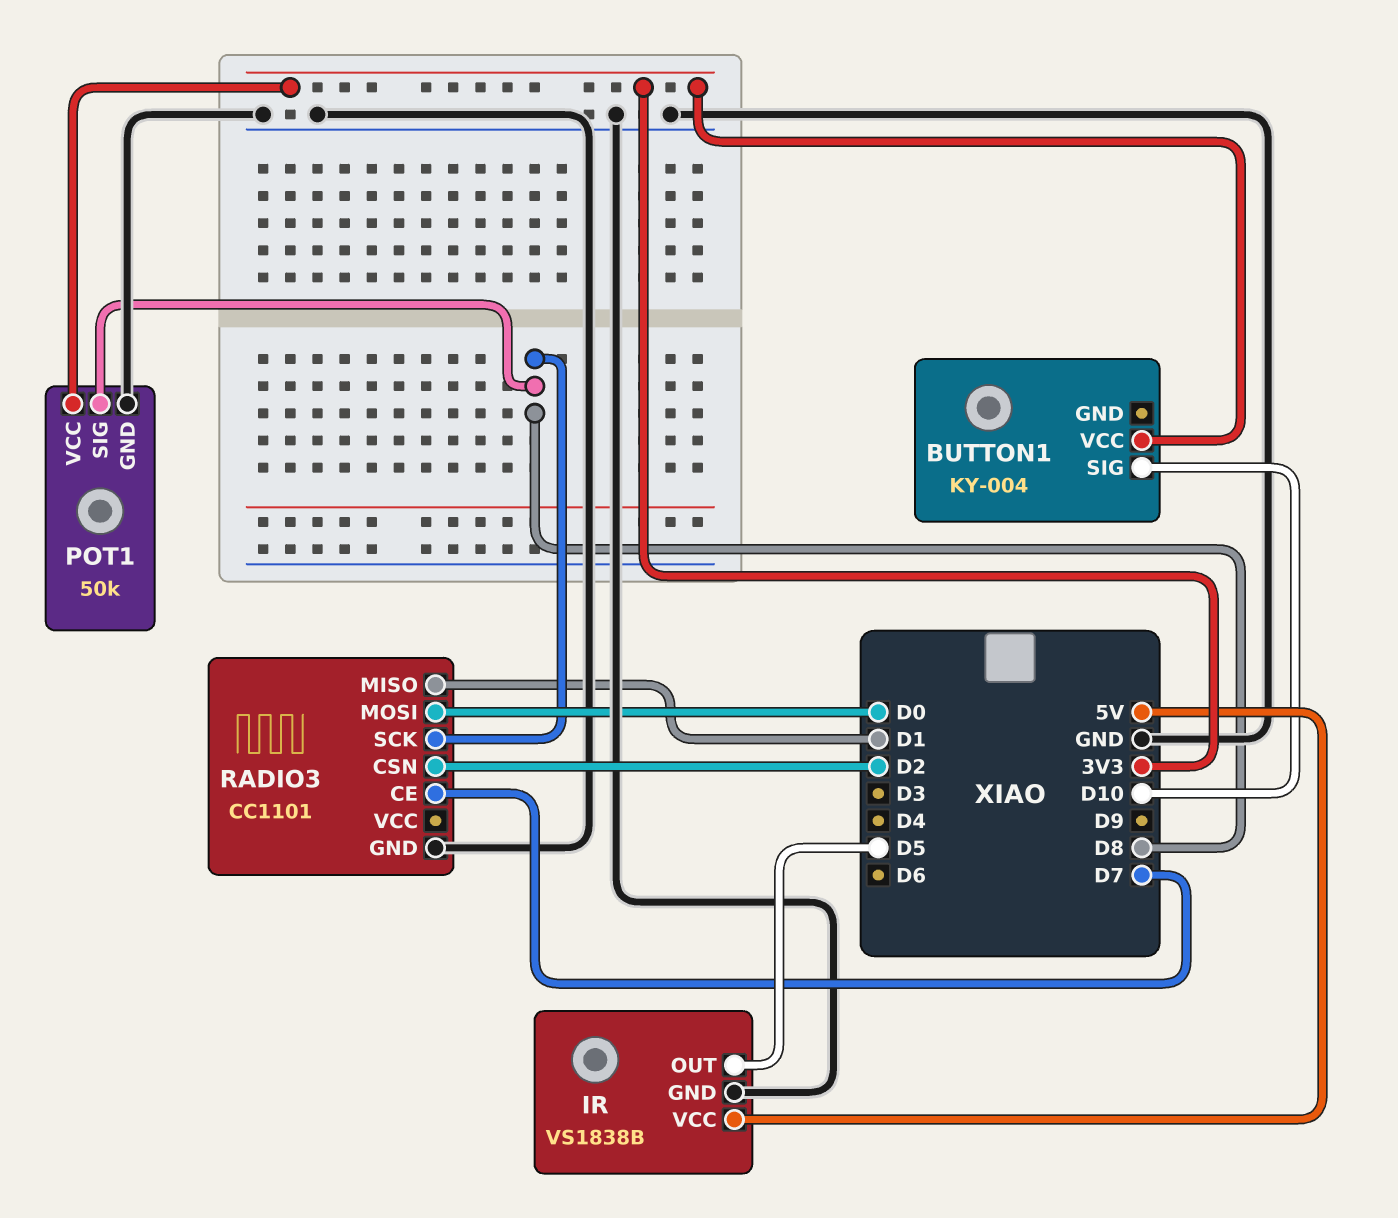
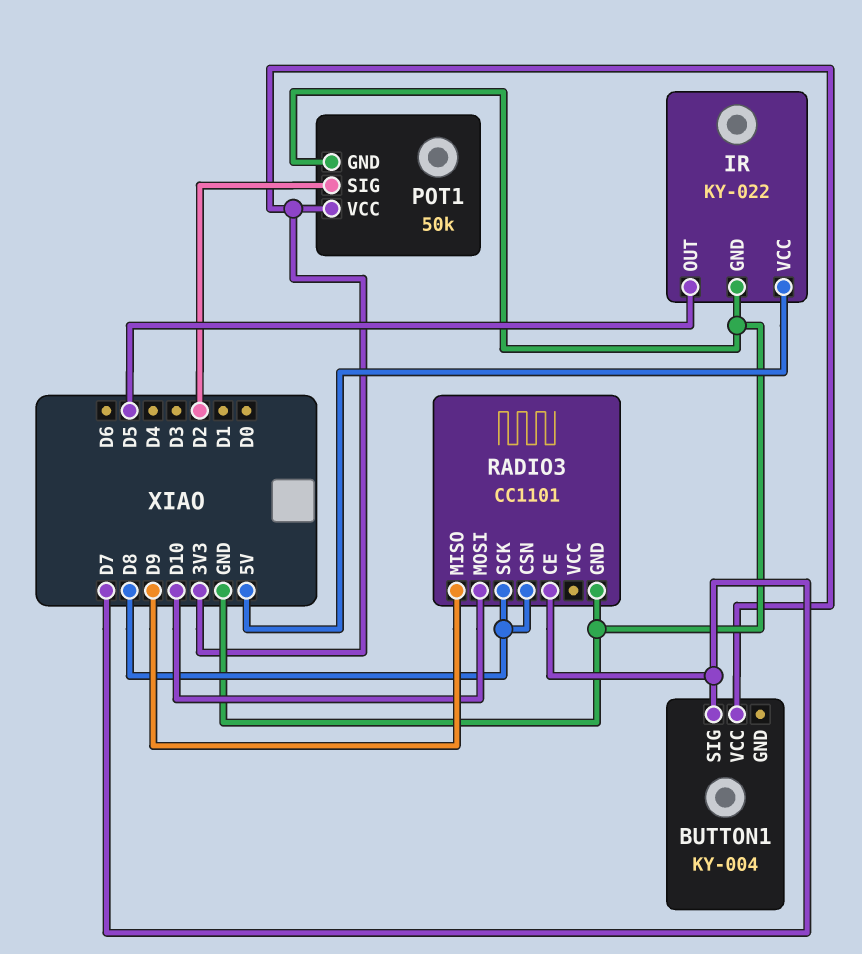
BUTTON1 pin SIG: D10 -> D7
IR: VS1838B -> KY-022
POT1 pin SIG: D8 -> D2
RADIO3 pin CSN: D2 -> D8
RADIO3 pin MISO: D1 -> D9
RADIO3 pin MOSI: D0 -> D10

